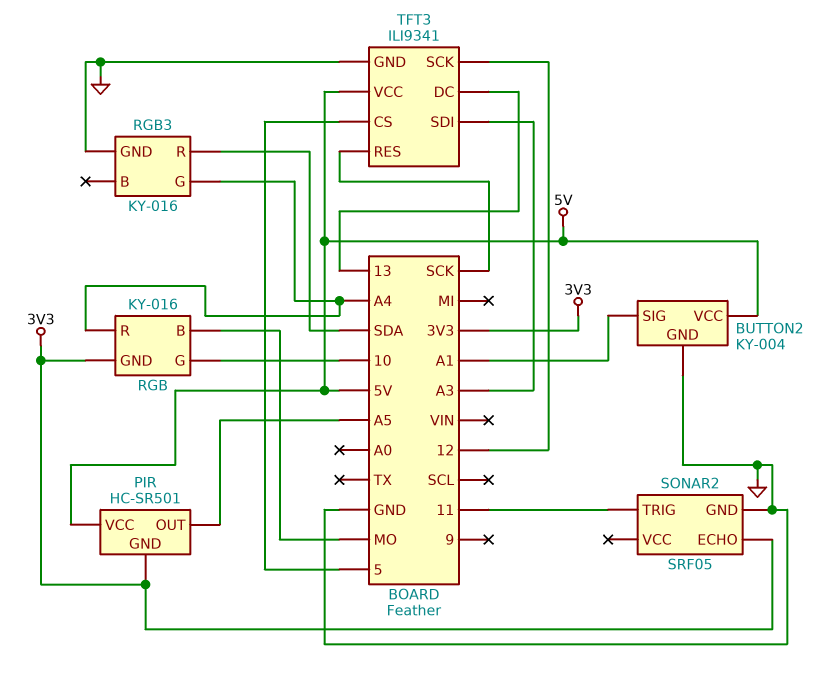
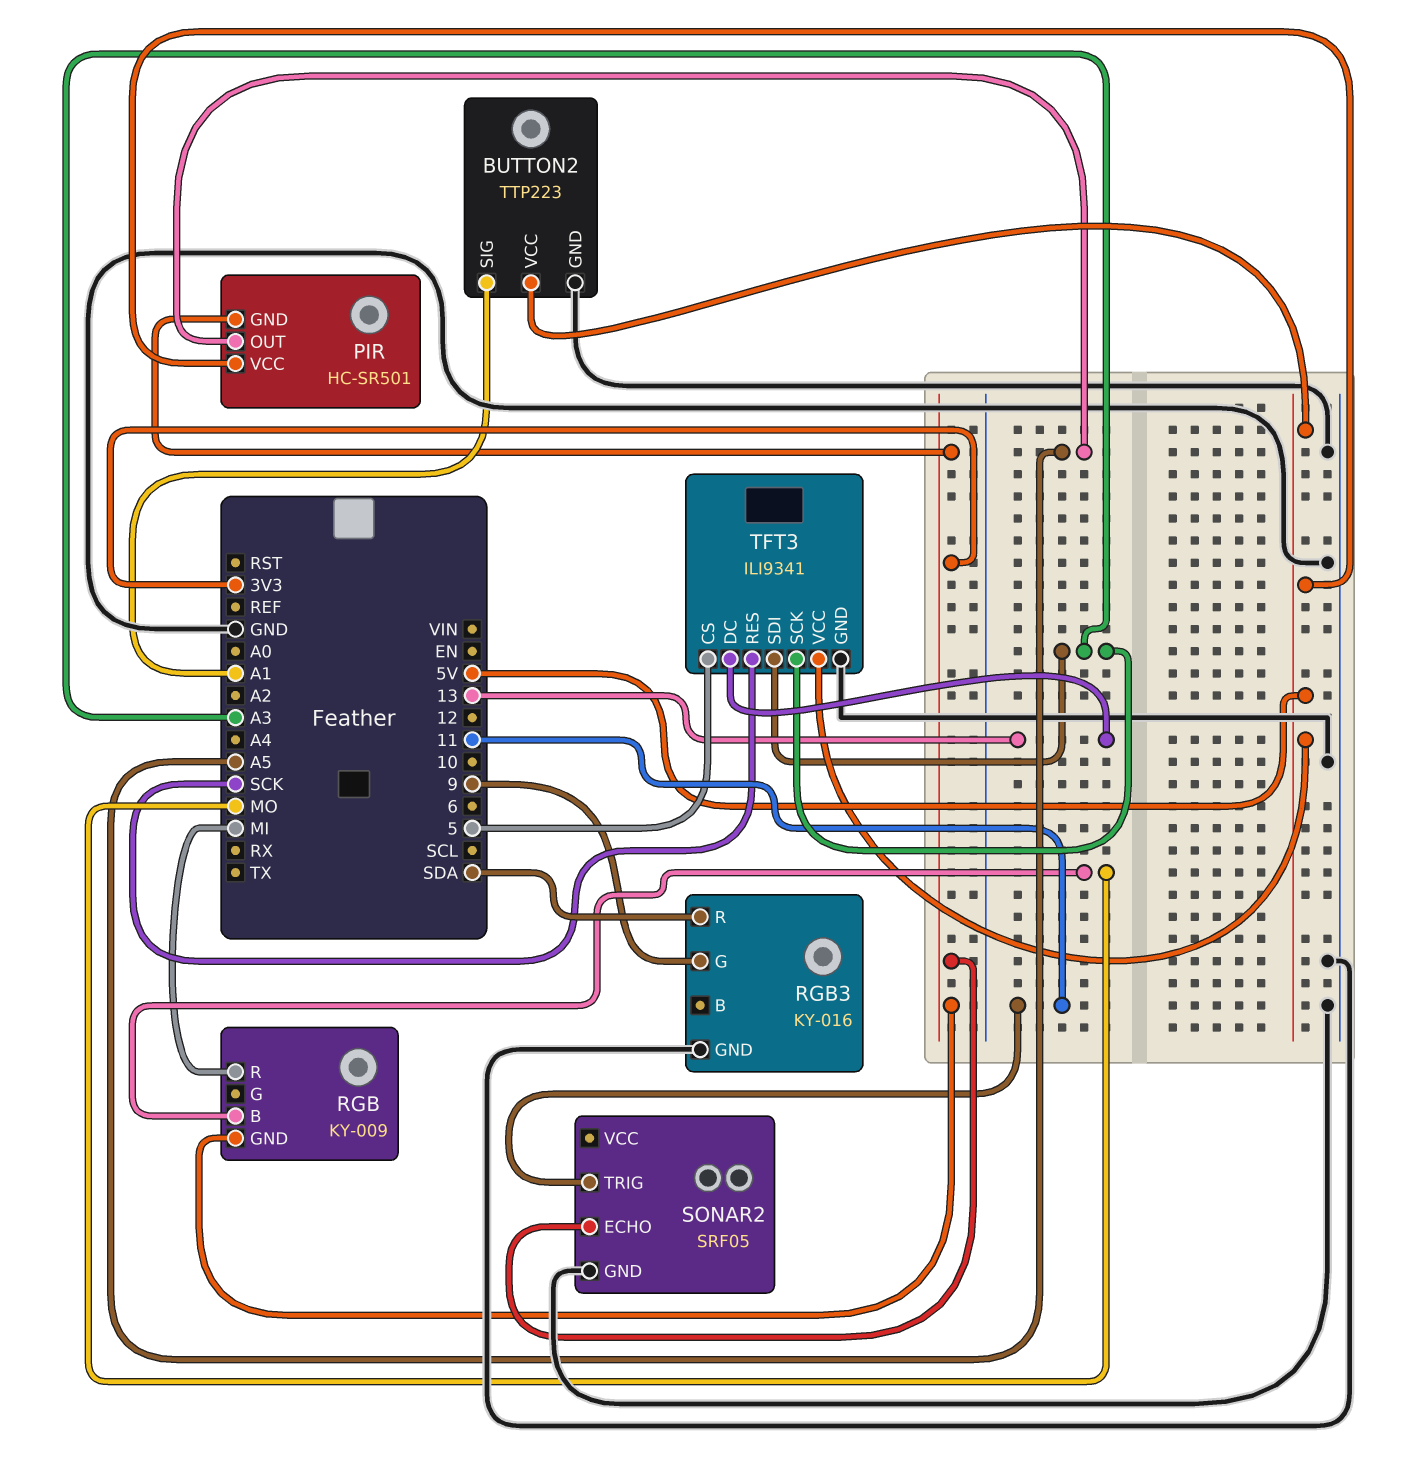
BUTTON2: KY-004 -> TTP223
RGB: KY-016 -> KY-009
RGB pin G: 10 -> none
RGB pin R: A4 -> MI
RGB3 pin G: A4 -> 9
TFT3 pin SCK: 12 -> A3

